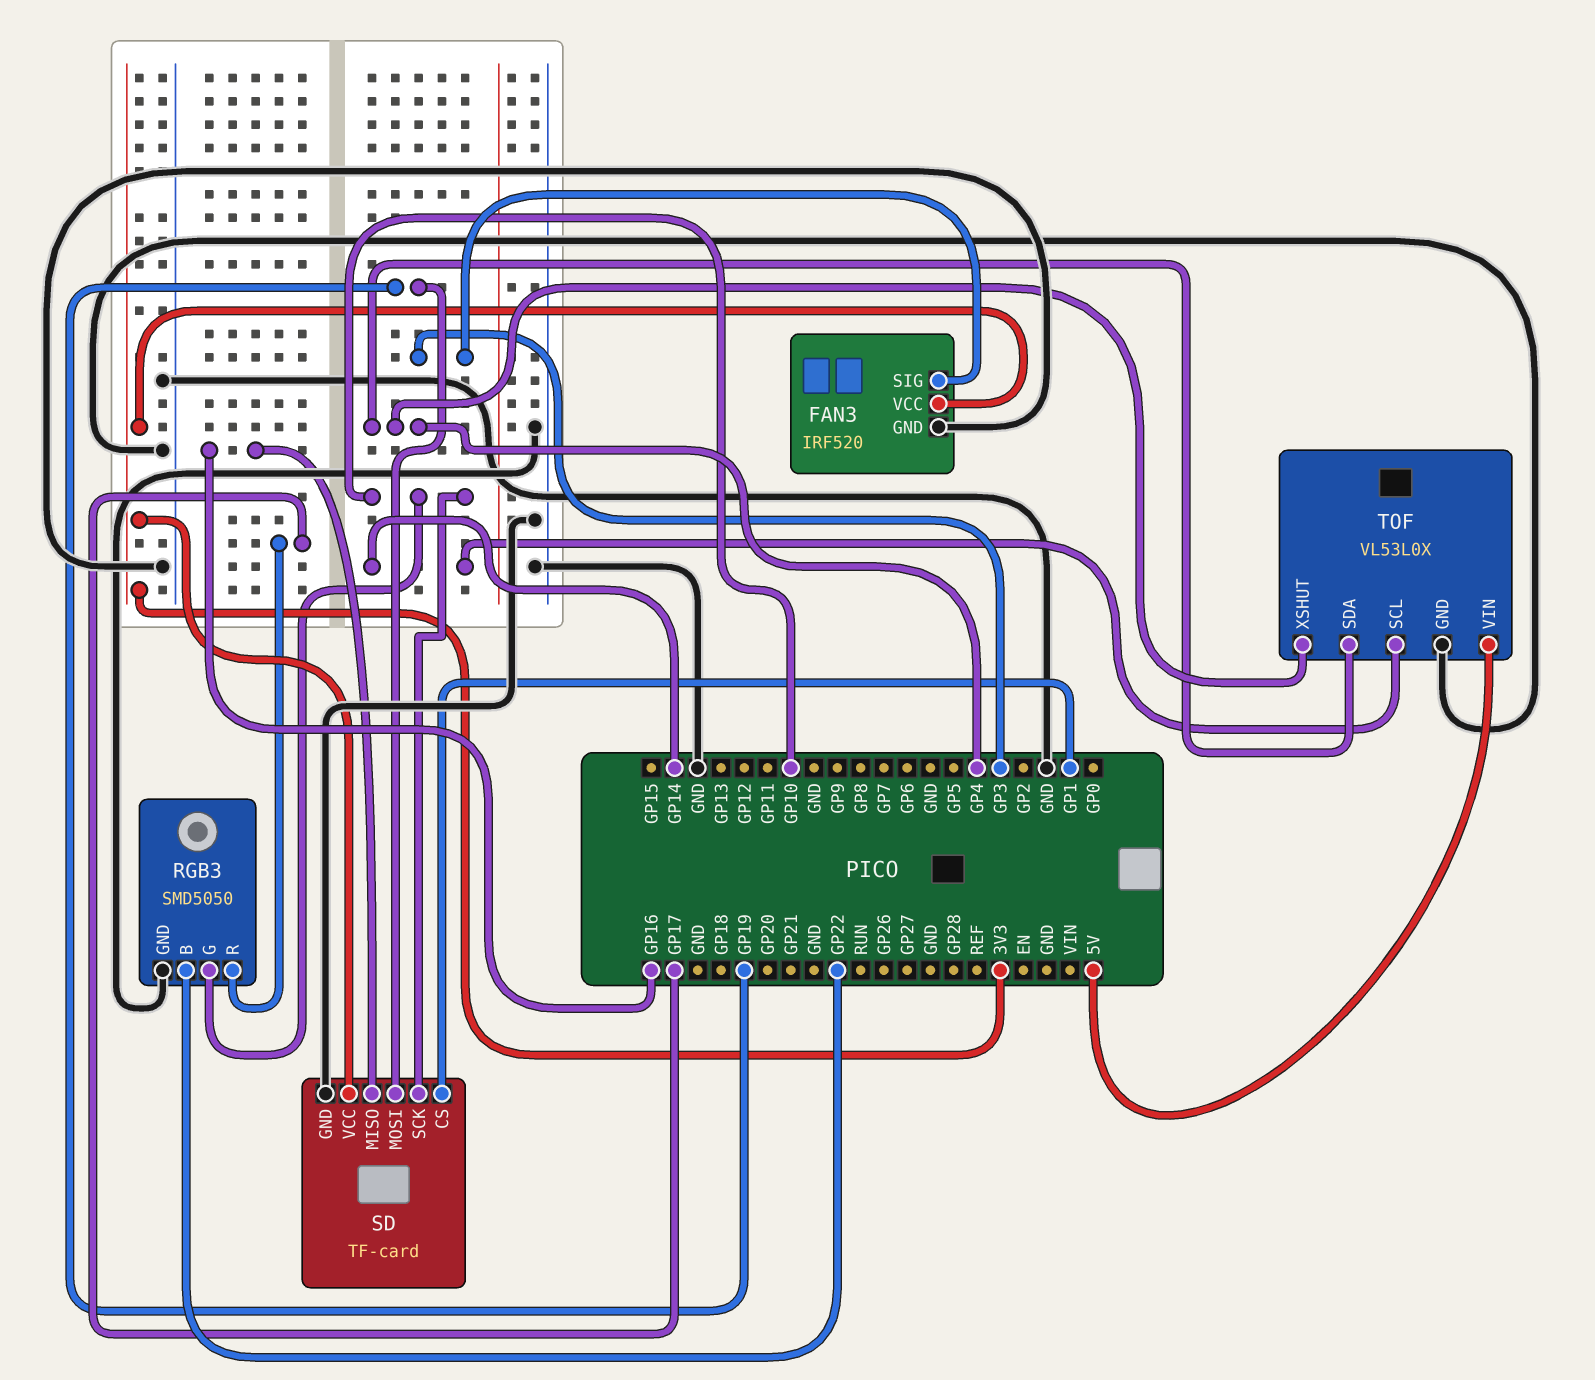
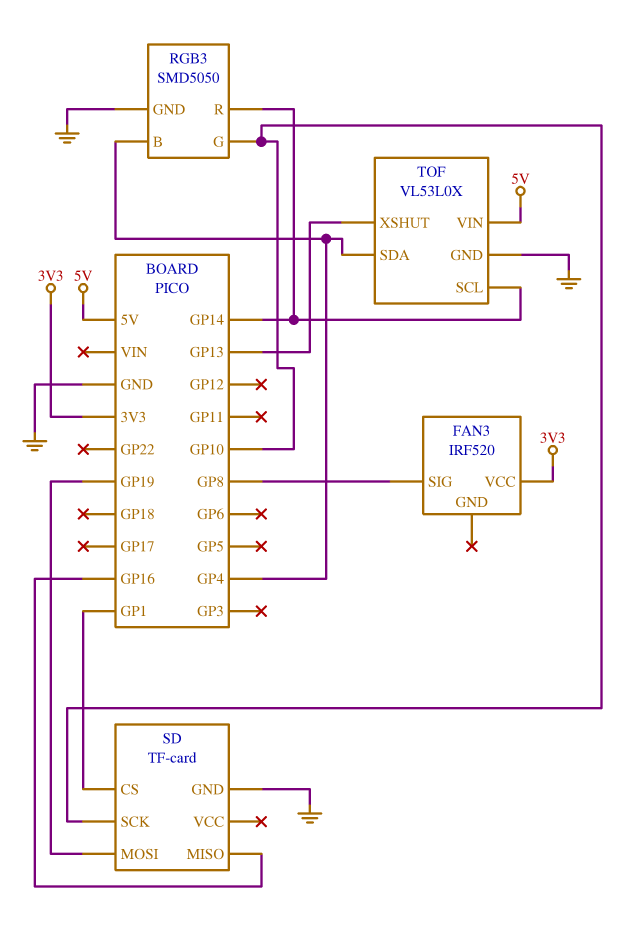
FAN3 pin GND: GND -> none
FAN3 pin SIG: GP3 -> GP8
RGB3 pin B: GP22 -> GP4
RGB3 pin R: GP17 -> GP14
SD pin VCC: 3V3 -> none
TOF pin XSHUT: GP4 -> GP13

